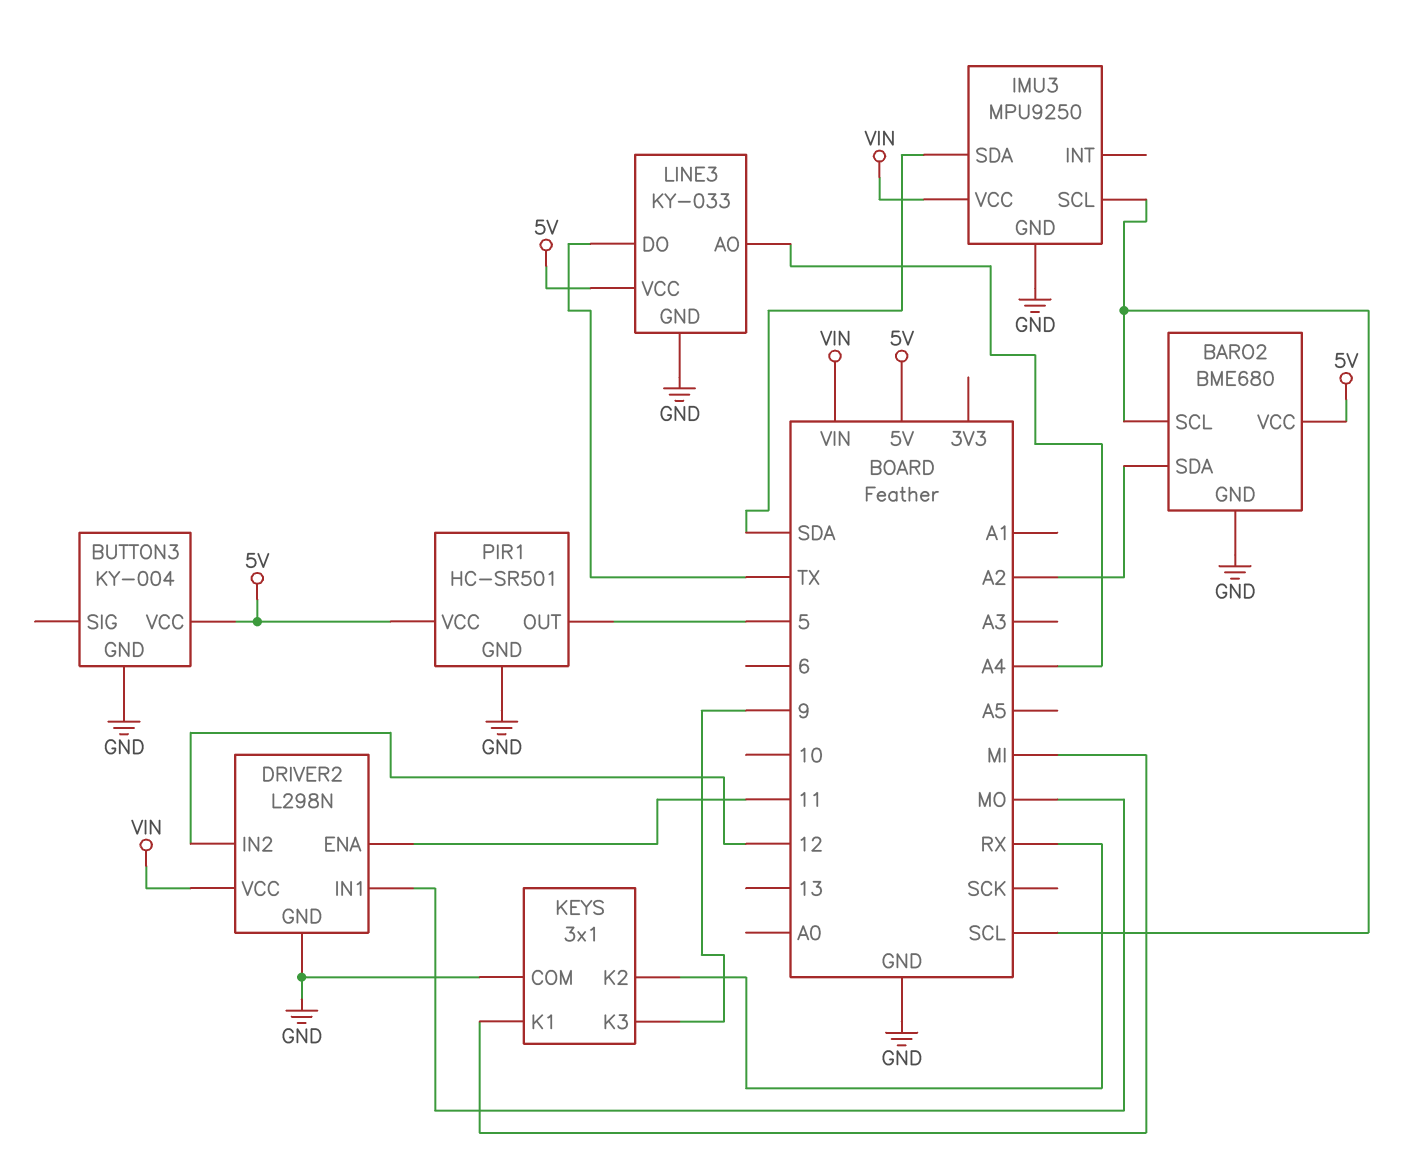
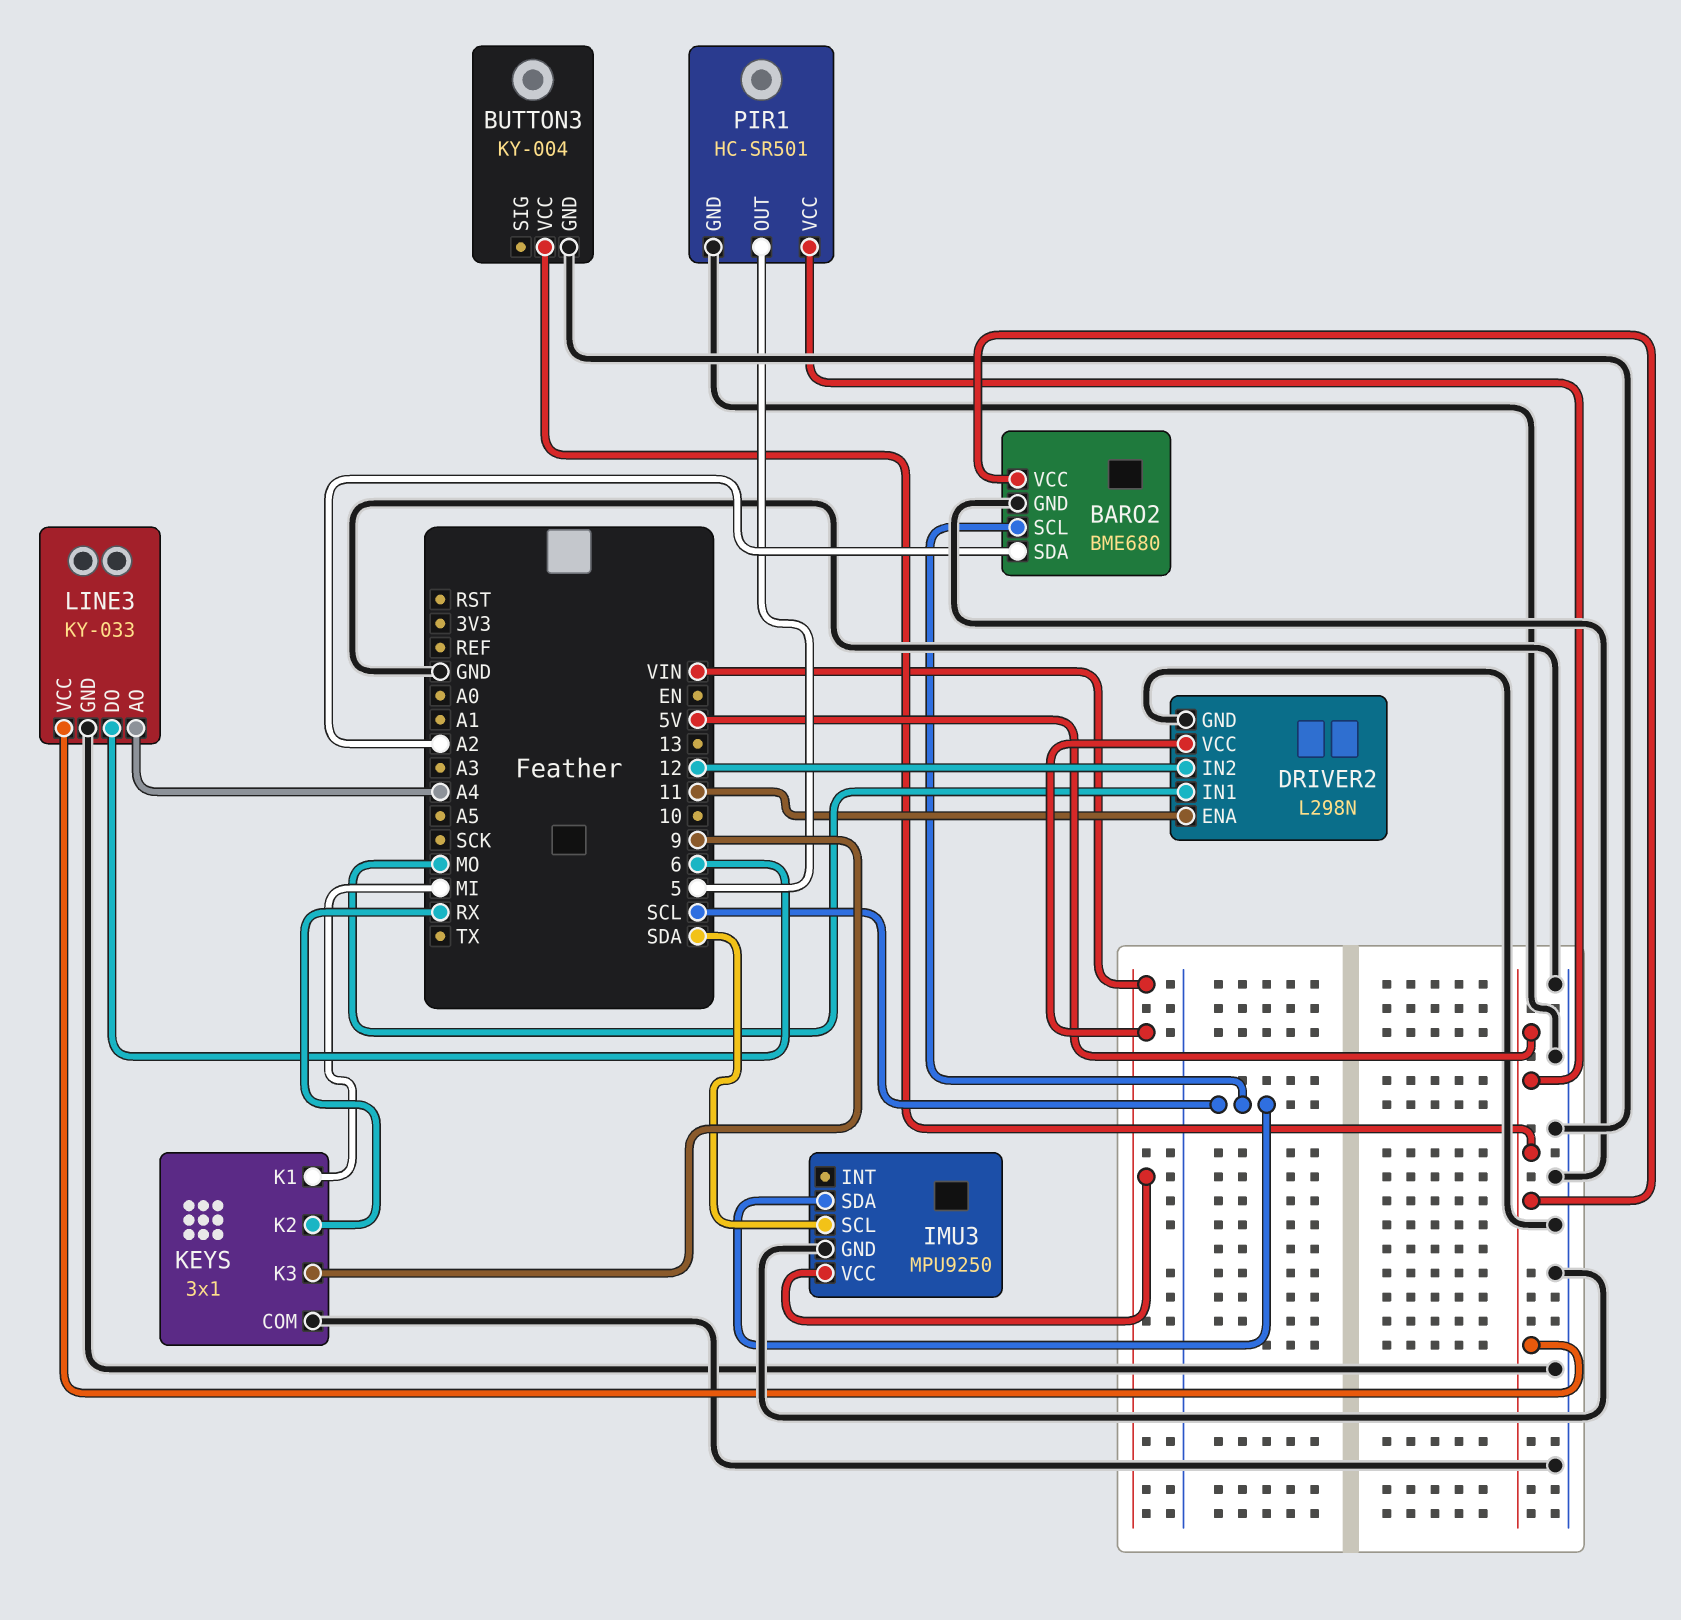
IMU3 pin SCL: SCL -> SDA
IMU3 pin SDA: SDA -> SCL
LINE3 pin DO: TX -> 6

